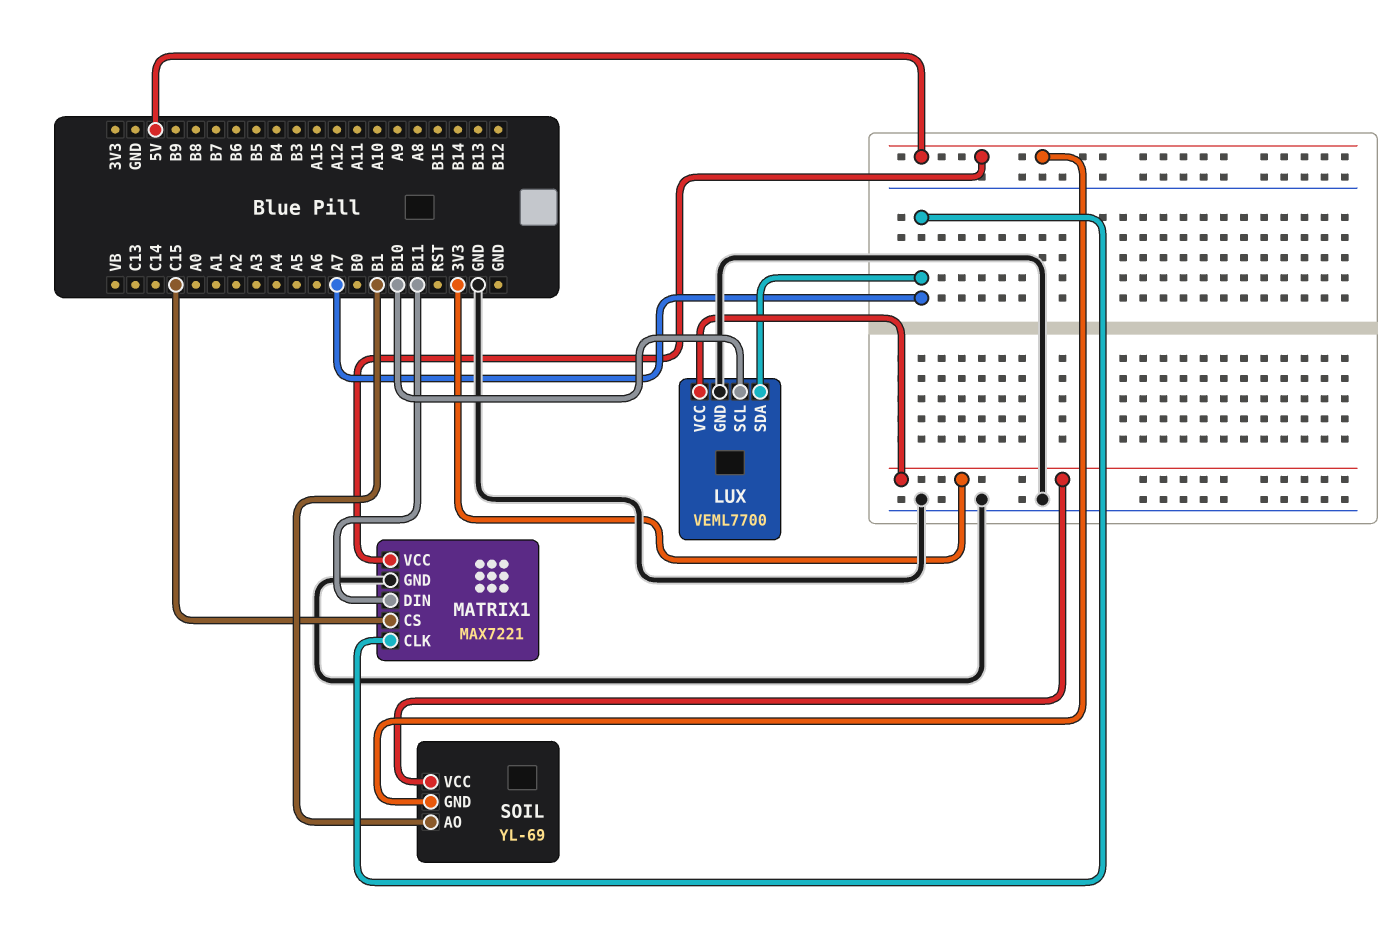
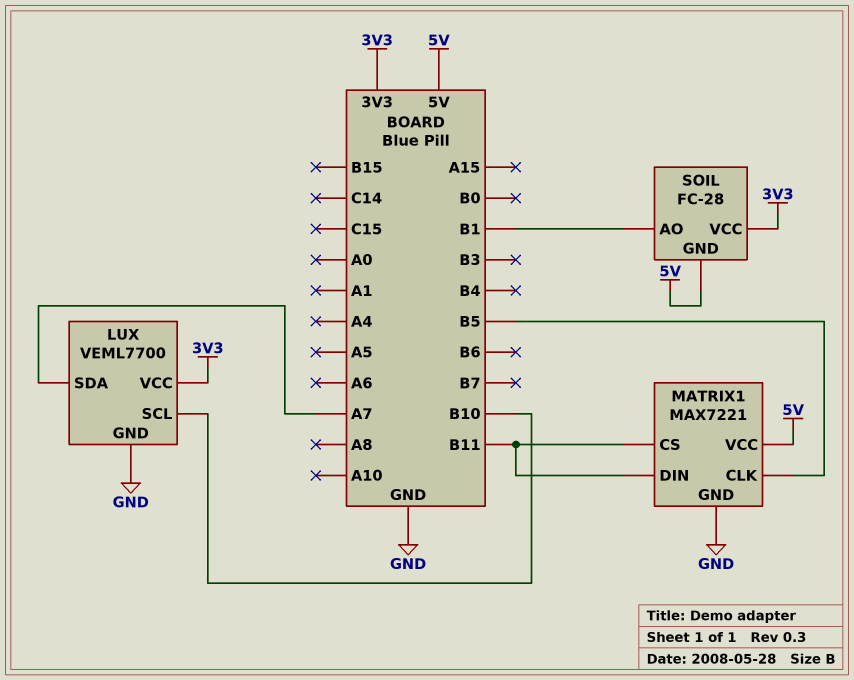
MATRIX1 pin CLK: A7 -> B5
MATRIX1 pin CS: C15 -> B11
SOIL: YL-69 -> FC-28

